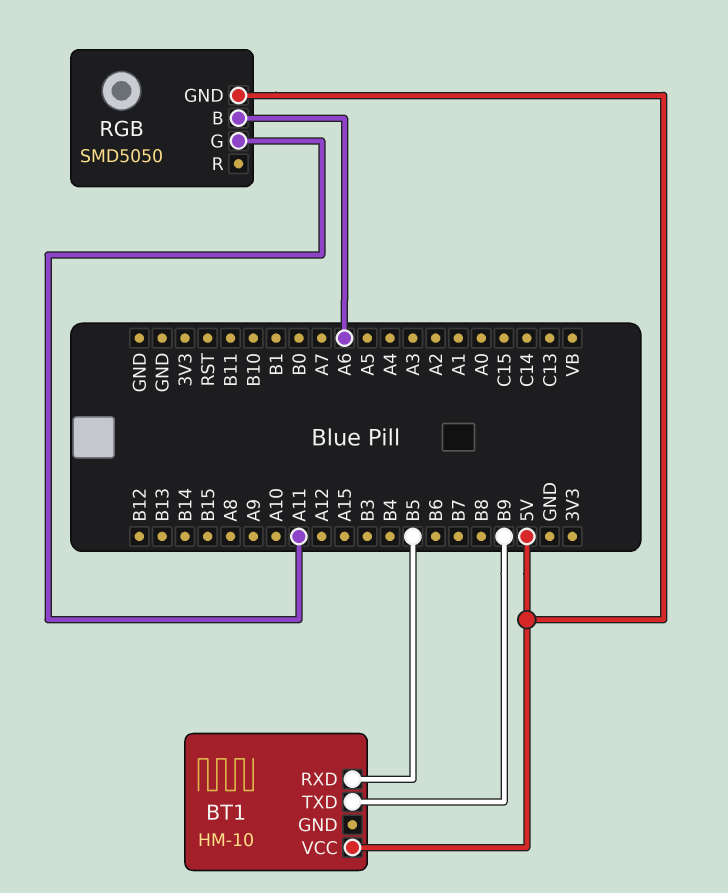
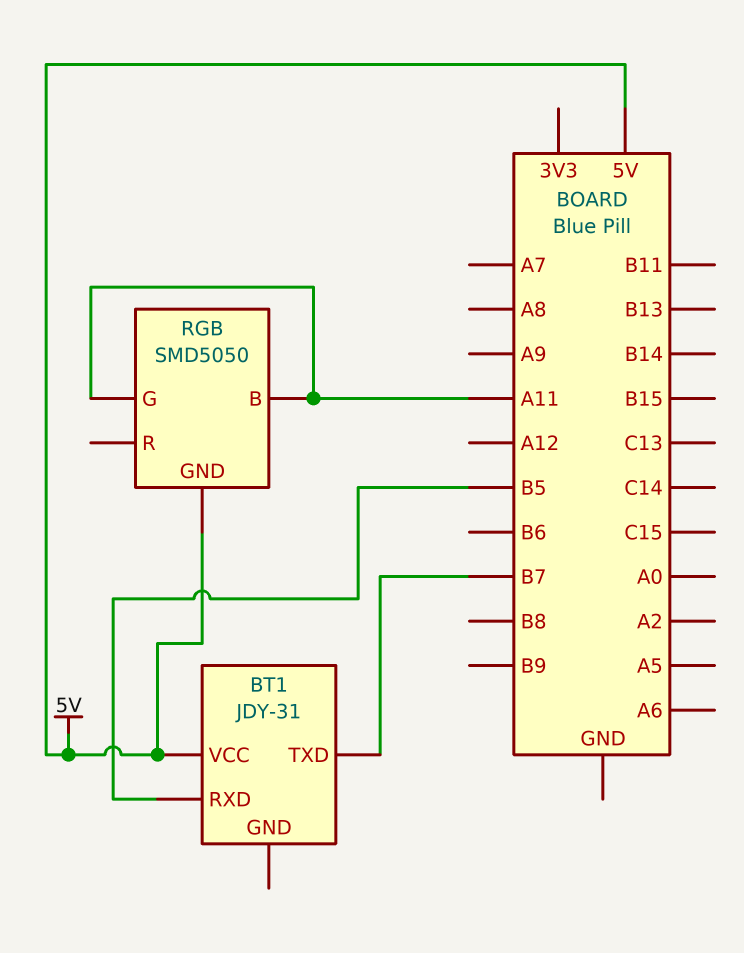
BT1: HM-10 -> JDY-31
BT1 pin TXD: B9 -> B7
RGB pin B: A6 -> A11

